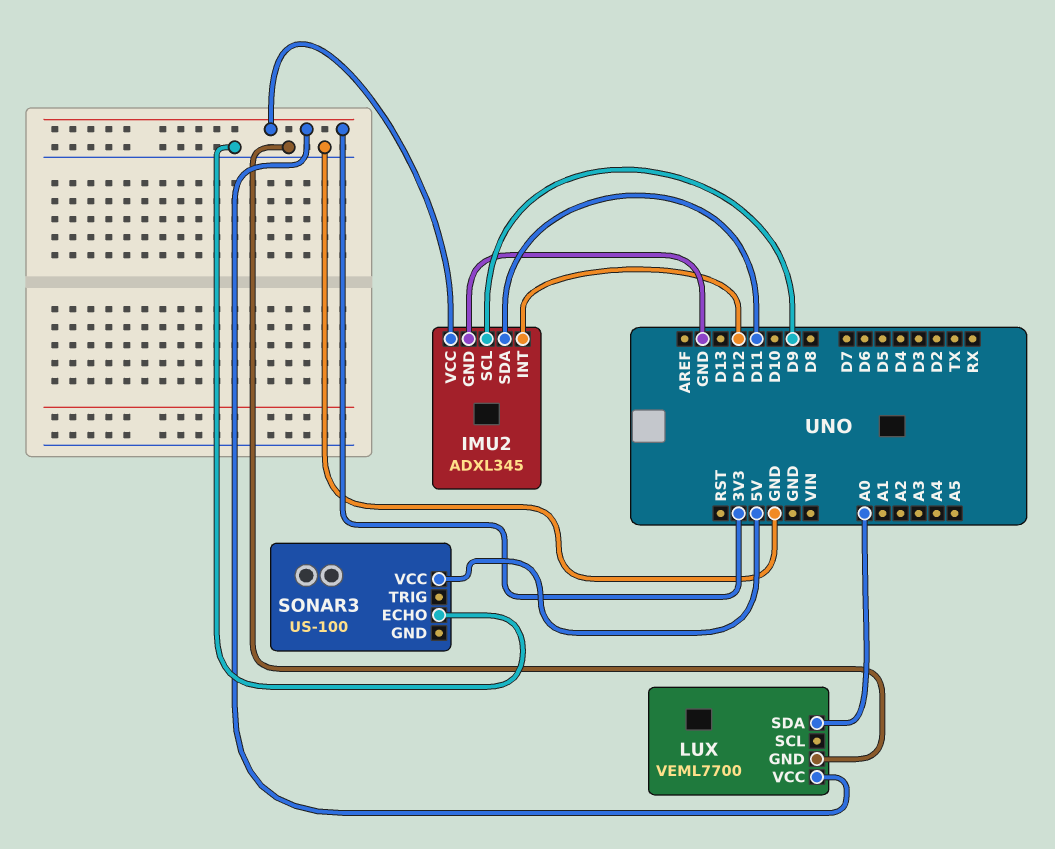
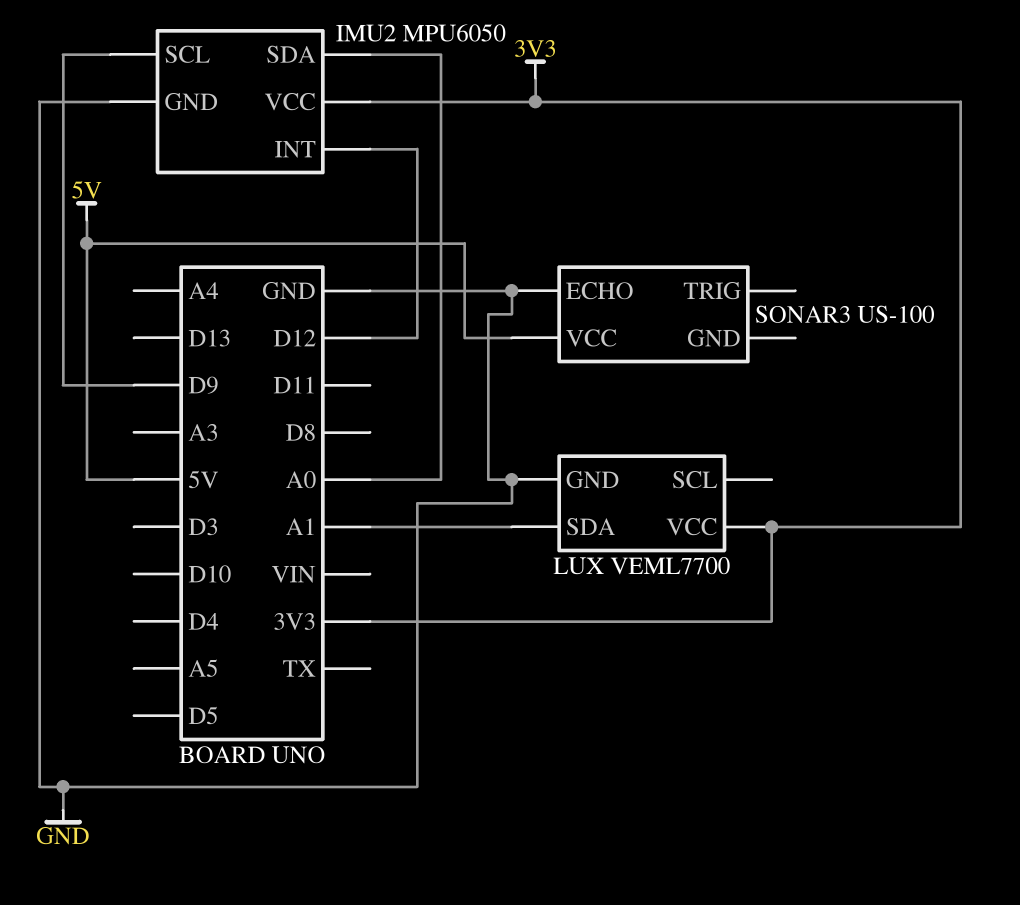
IMU2: ADXL345 -> MPU6050
IMU2 pin SDA: D11 -> A0
LUX pin SDA: A0 -> A1

